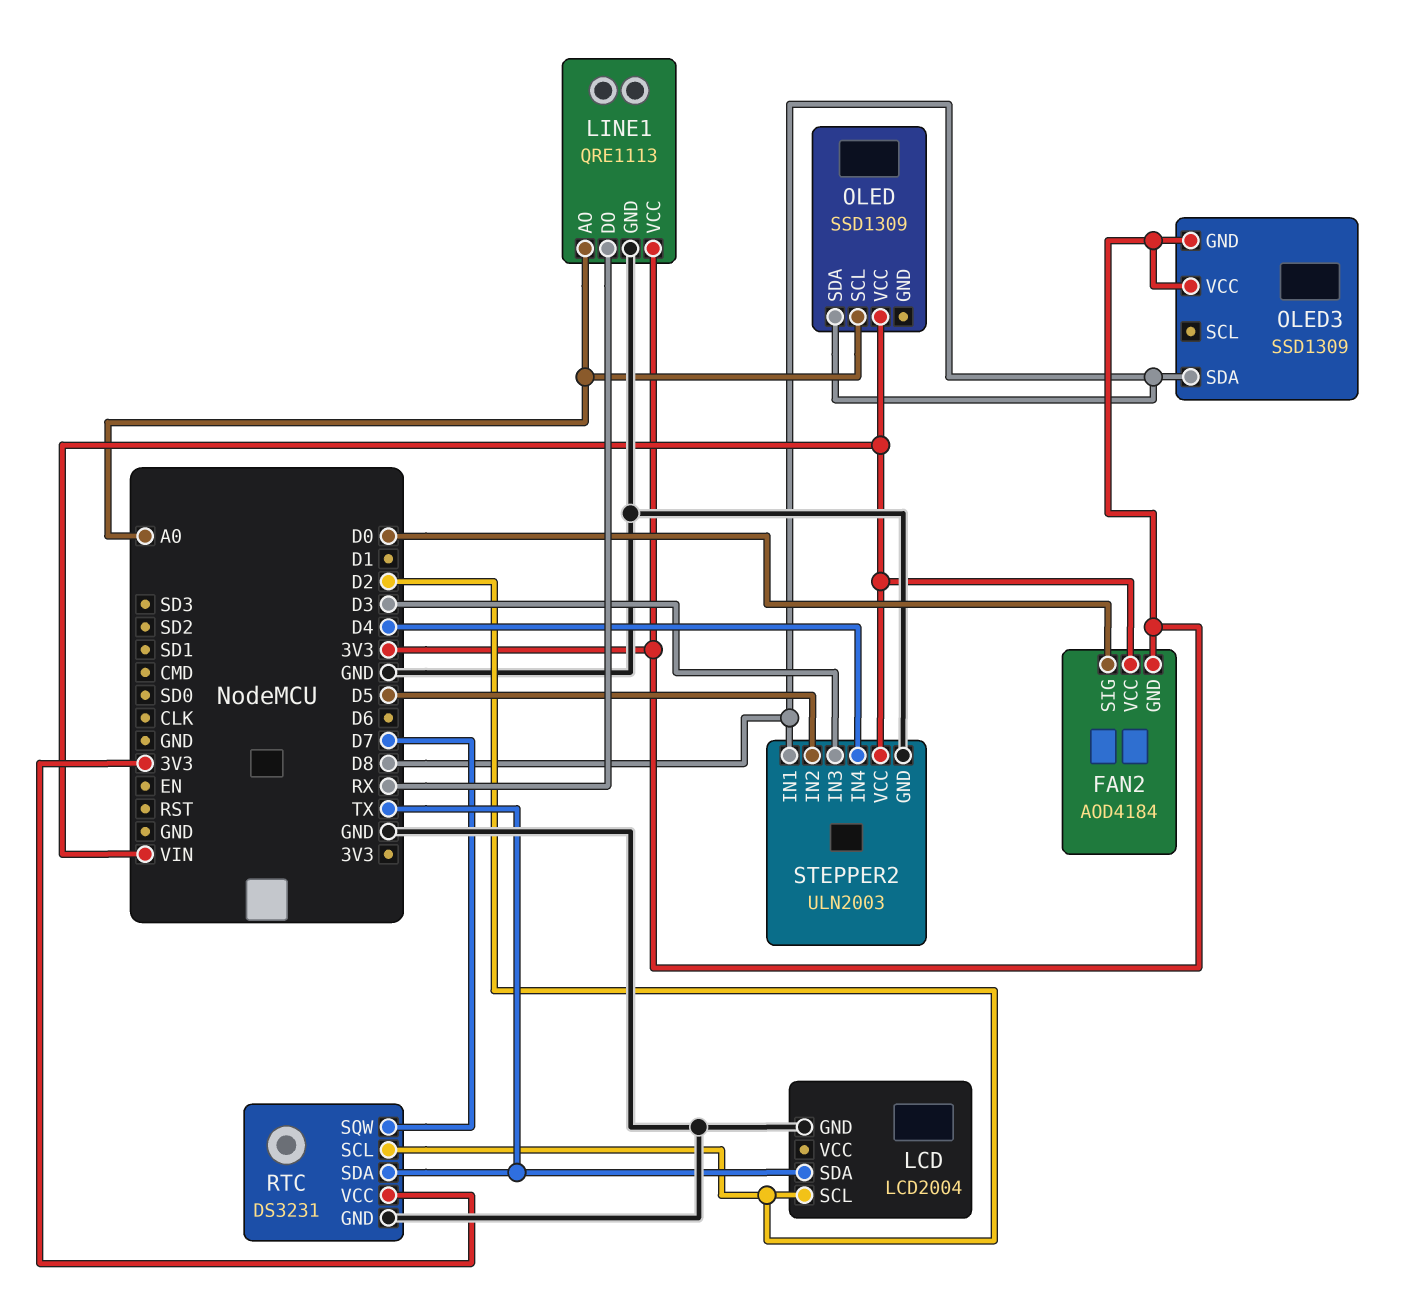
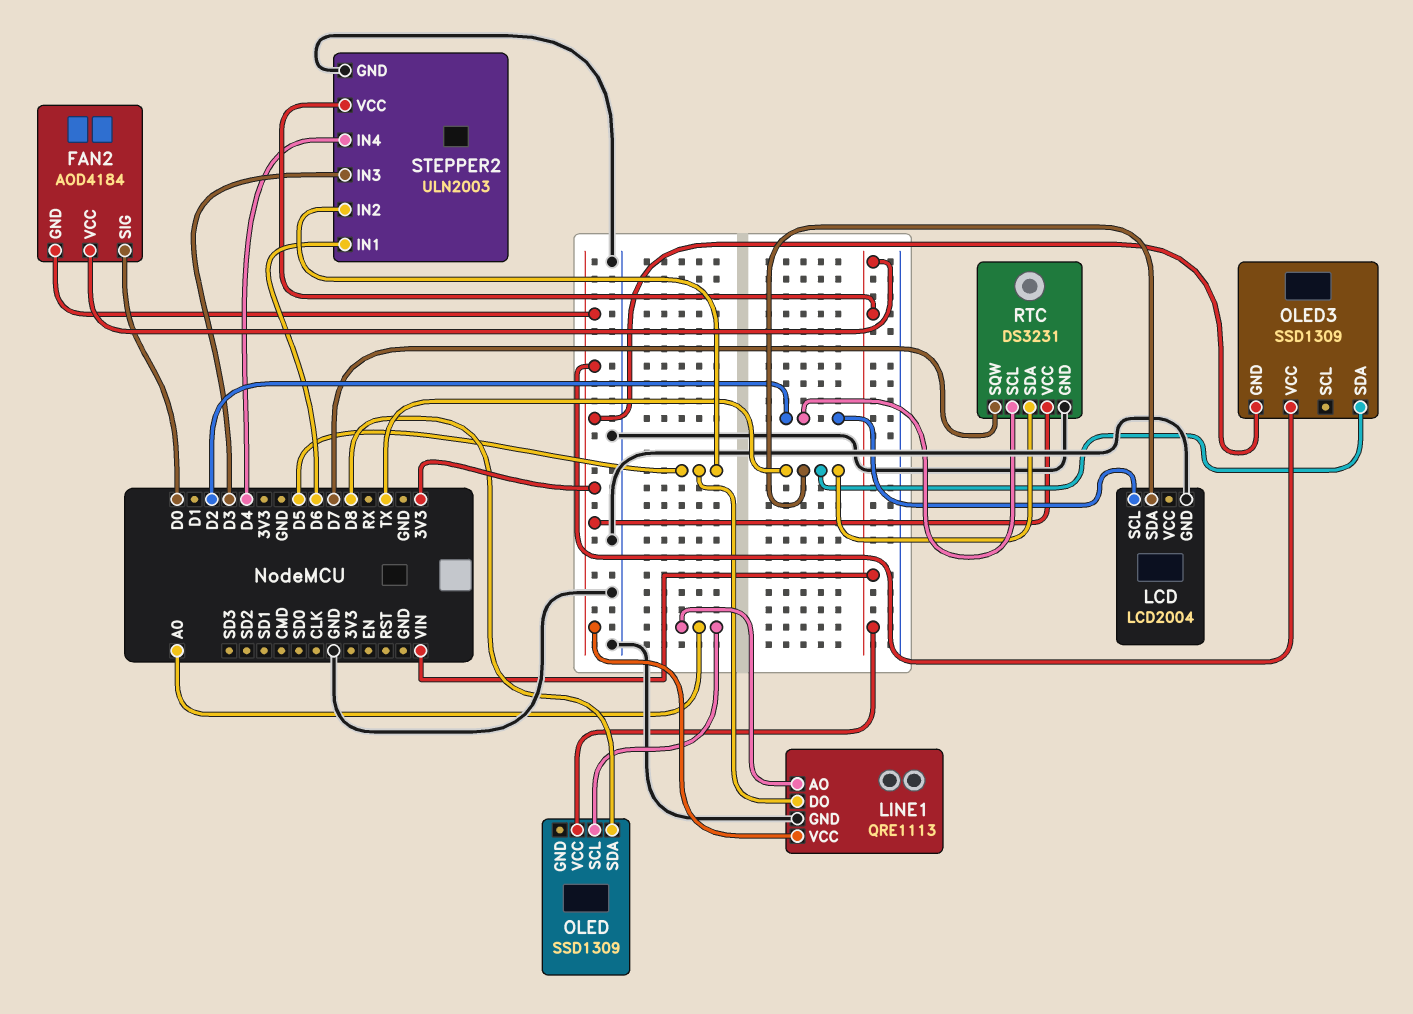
LINE1 pin DO: RX -> D5
OLED3 pin SDA: D8 -> TX
STEPPER2 pin IN1: D8 -> D6

